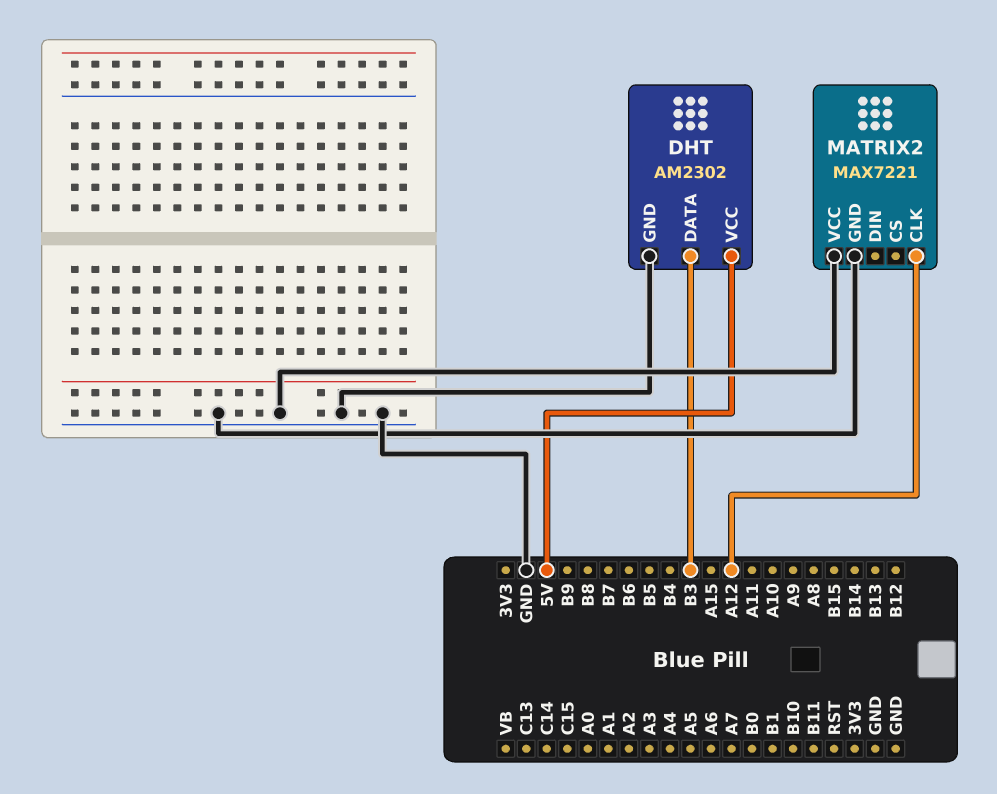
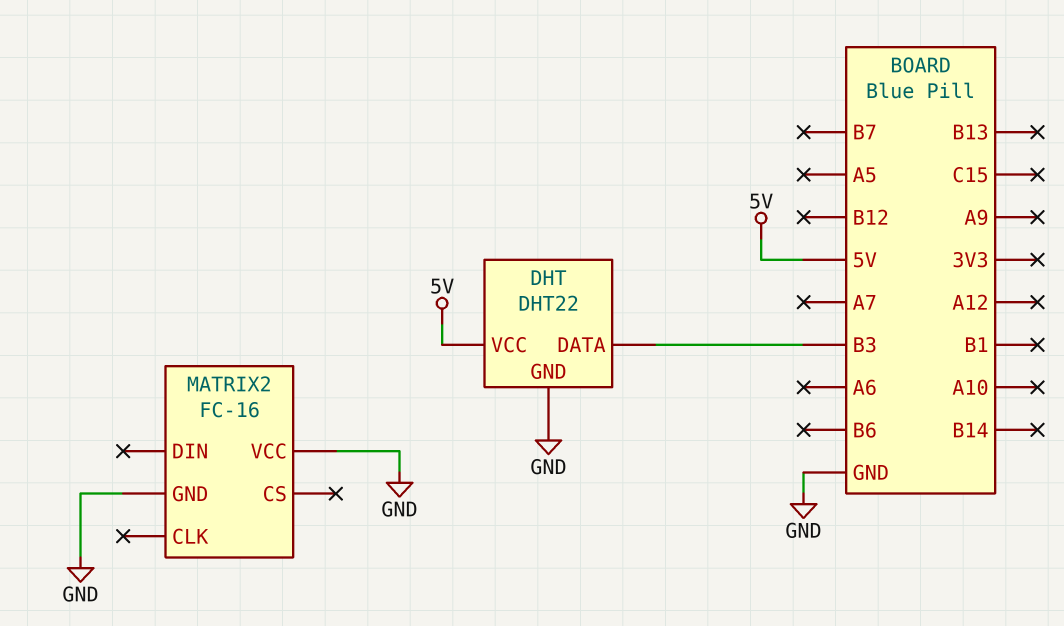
DHT: AM2302 -> DHT22
MATRIX2: MAX7221 -> FC-16
MATRIX2 pin CLK: A12 -> none

